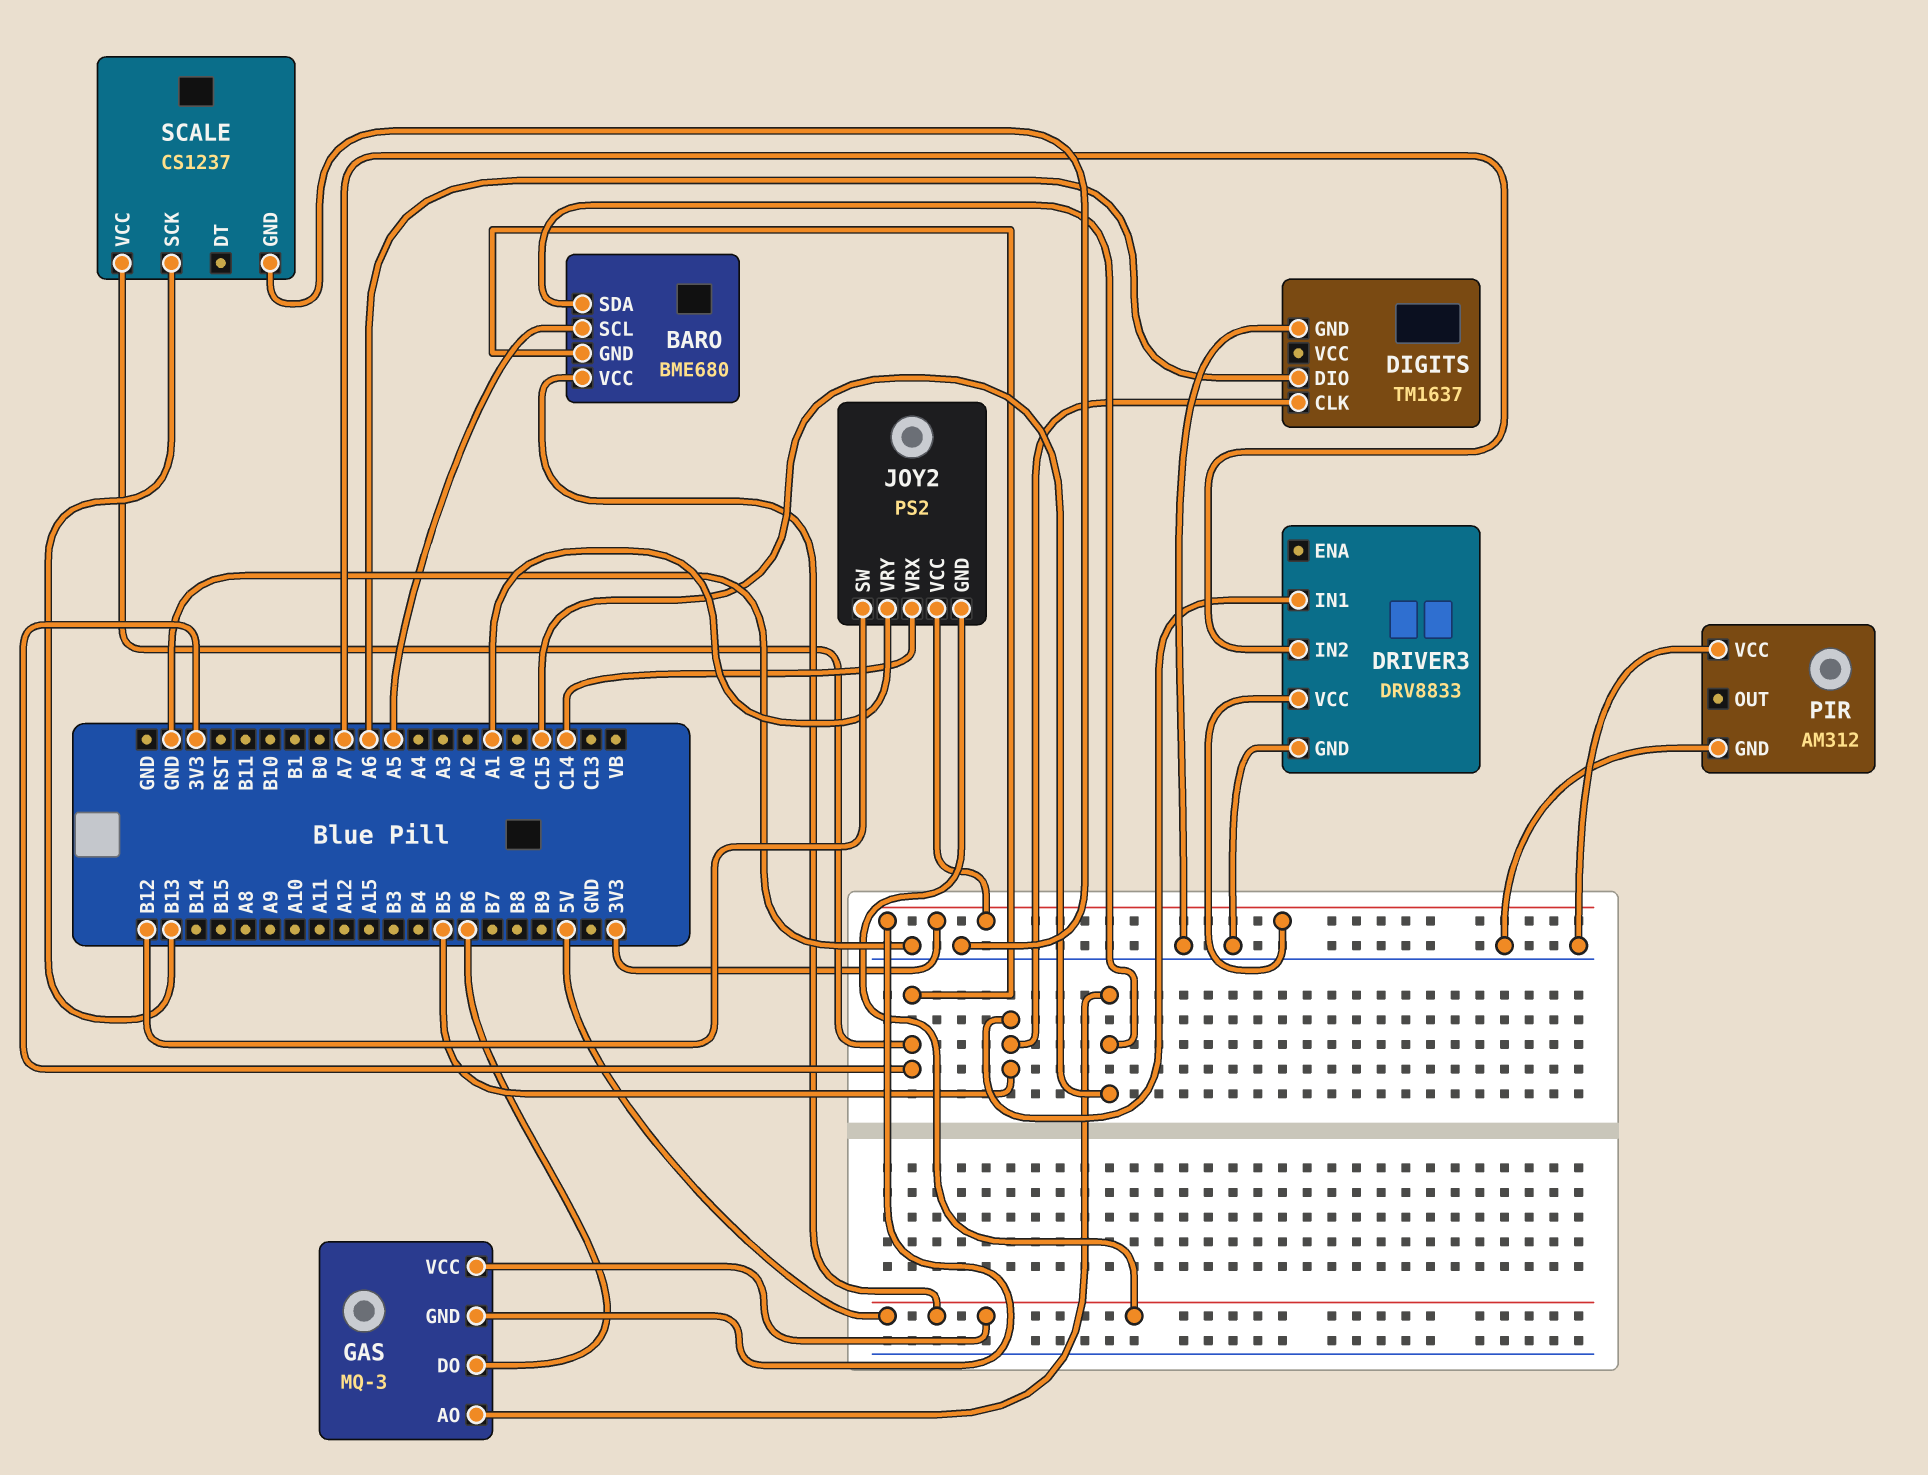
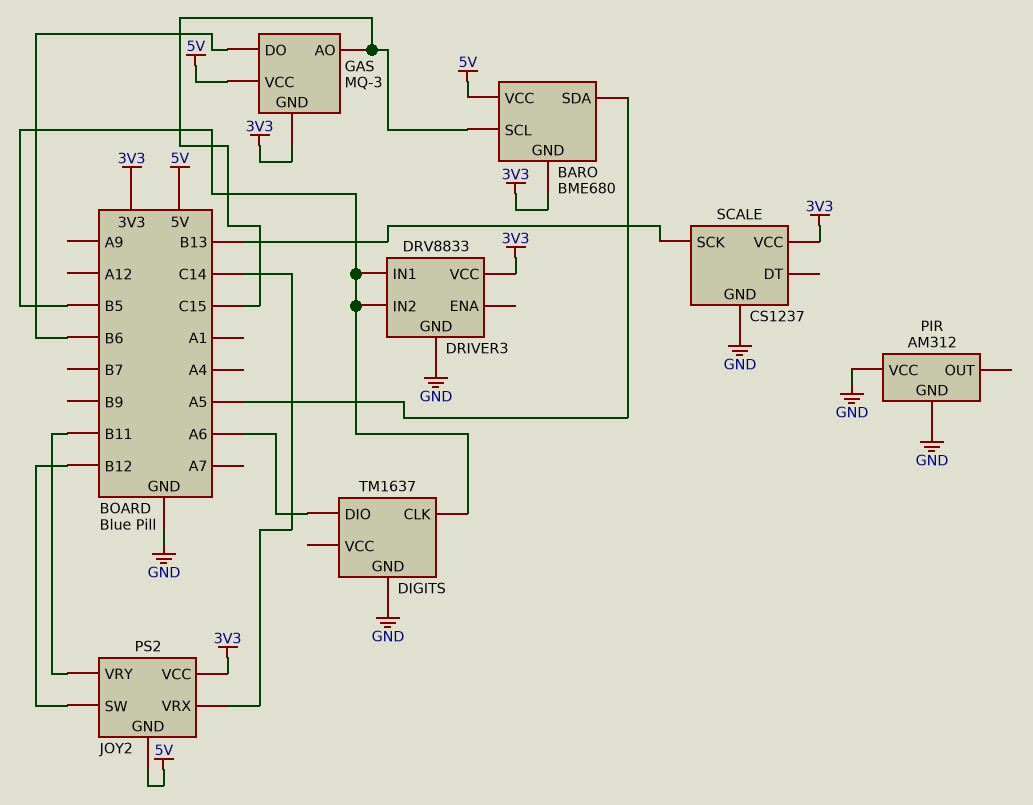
BARO pin SCL: A5 -> C15
BARO pin SDA: C15 -> A5
DRIVER3 pin IN2: A7 -> B5
JOY2 pin VRY: A1 -> B11

